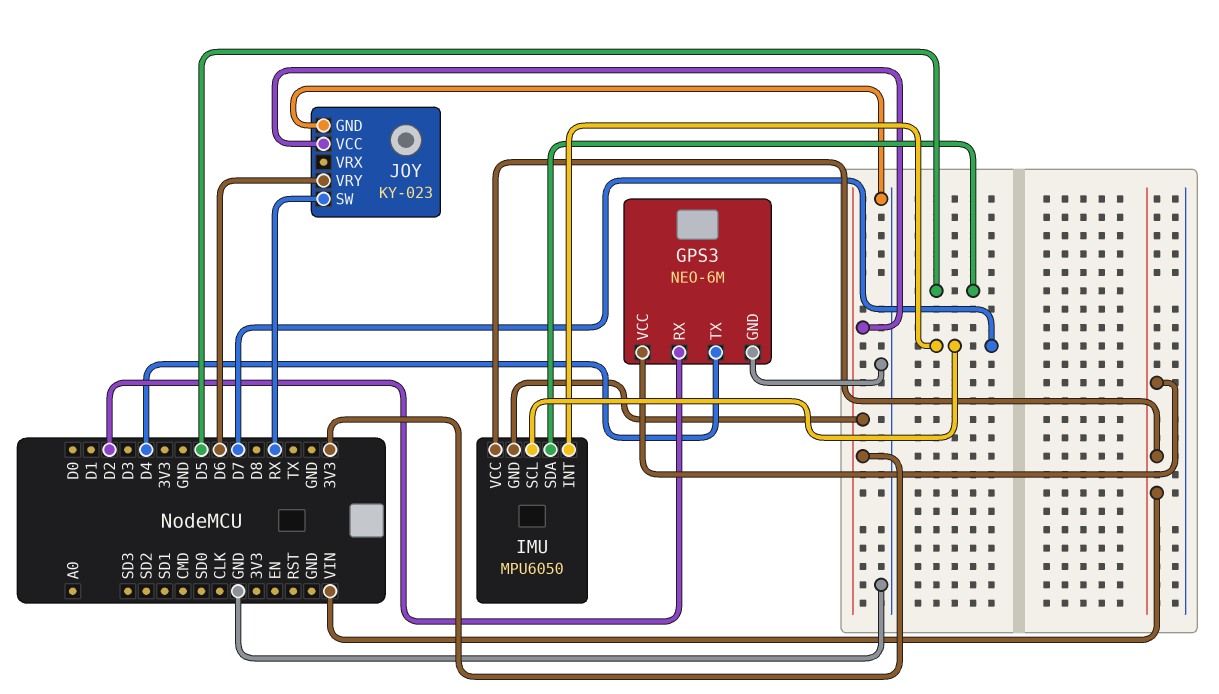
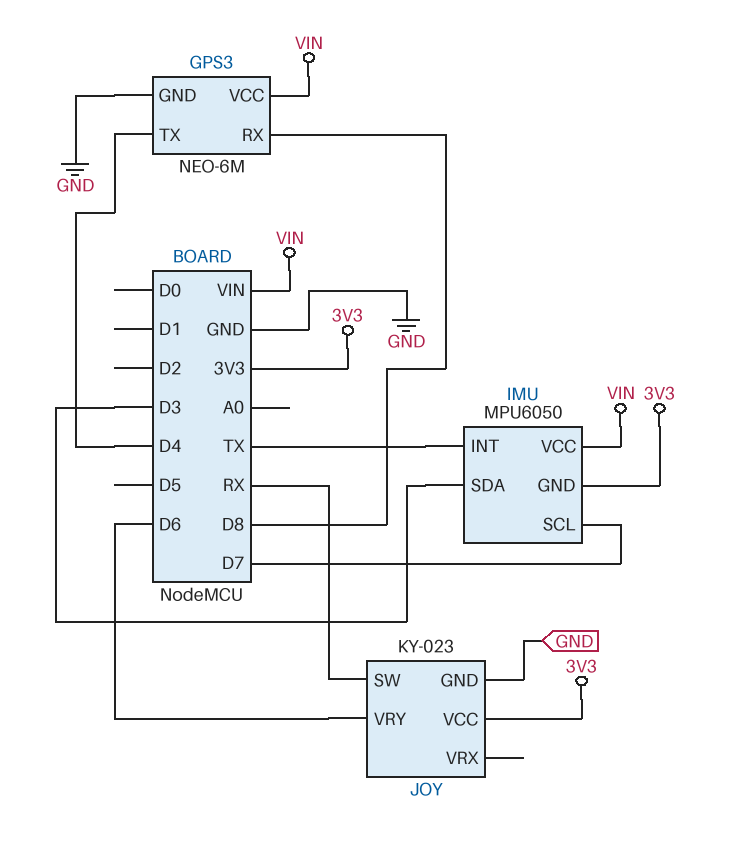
GPS3 pin RX: D2 -> D8
IMU pin INT: D7 -> TX
IMU pin SDA: D5 -> D3

